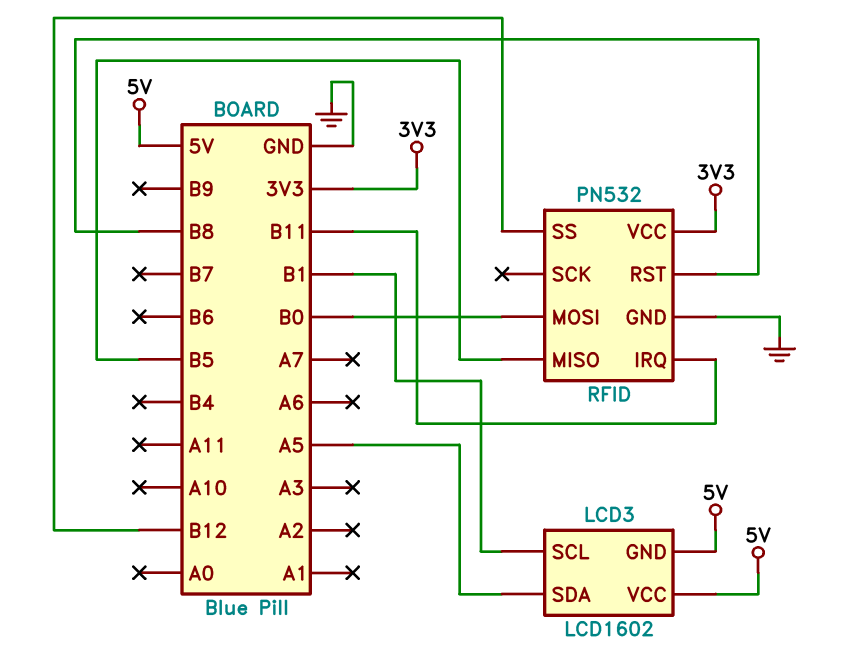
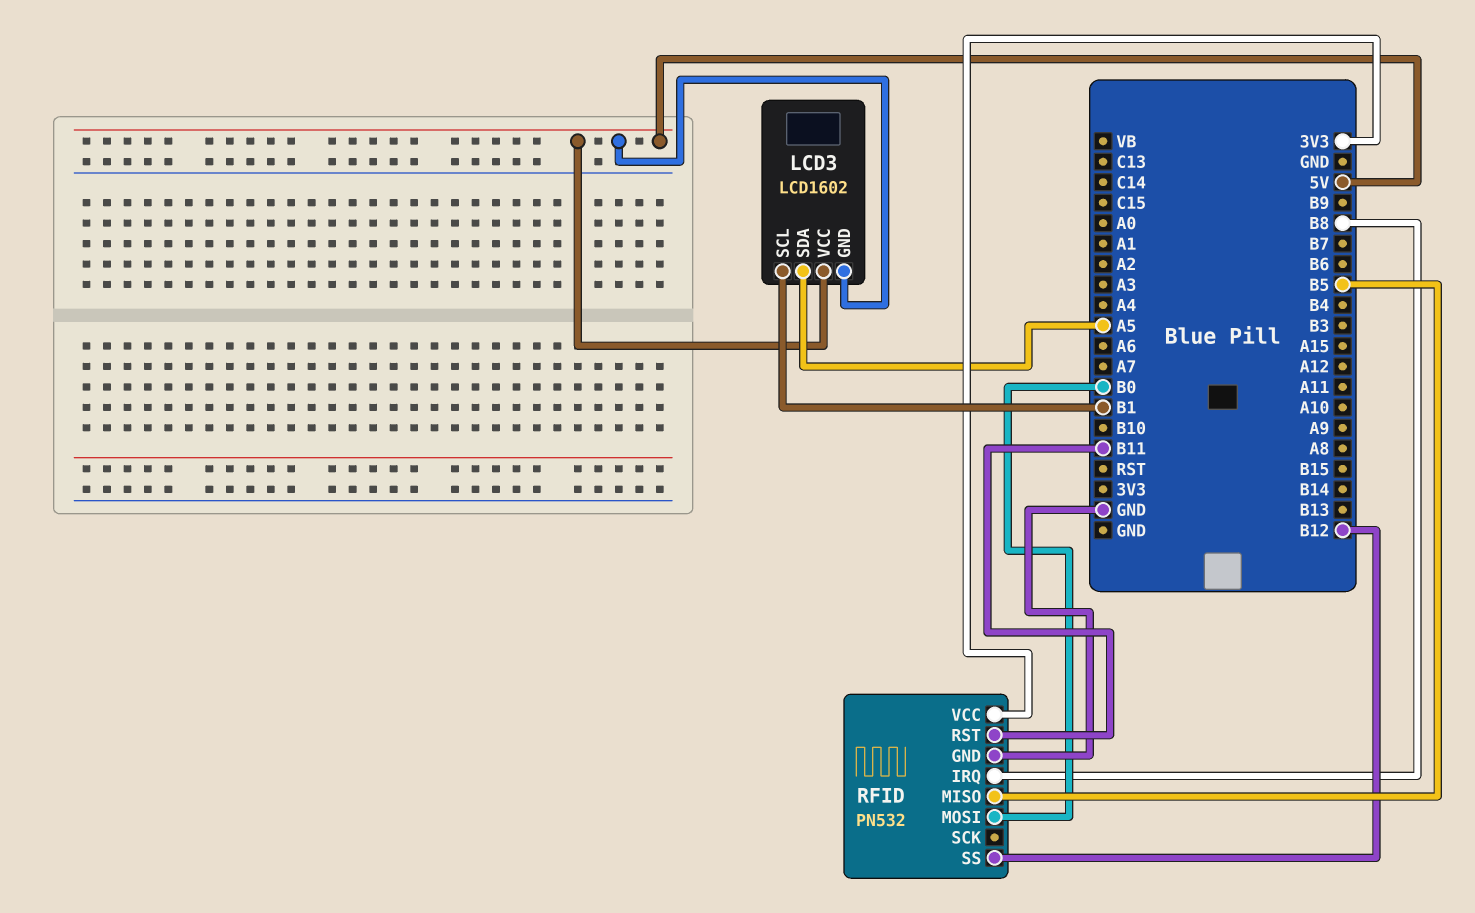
RFID pin IRQ: B11 -> B8
RFID pin RST: B8 -> B11

